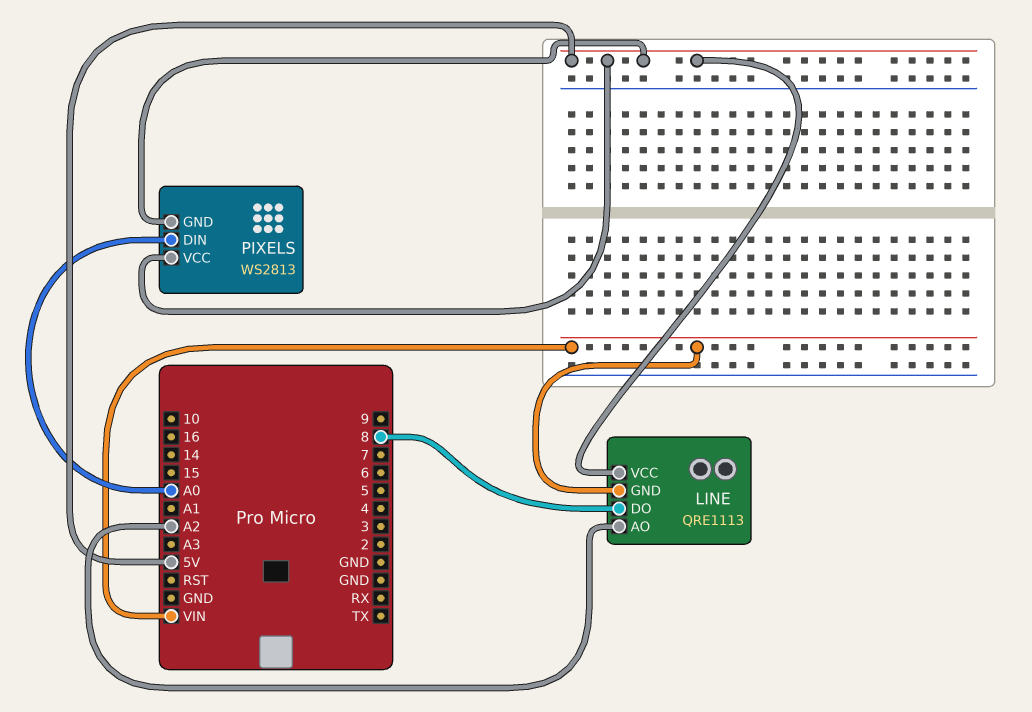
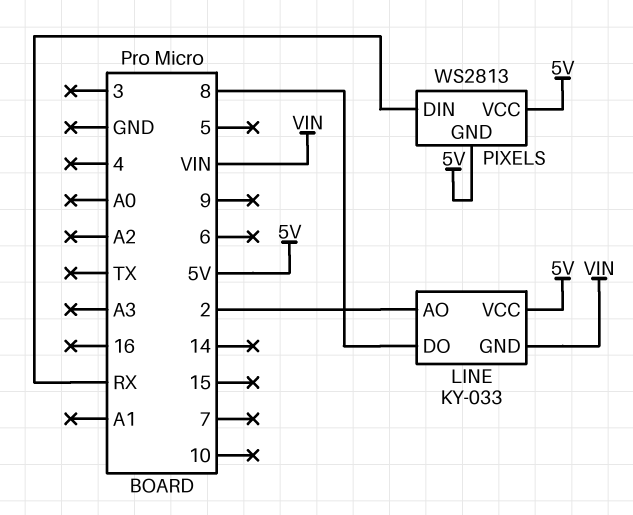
LINE: QRE1113 -> KY-033
LINE pin AO: A2 -> 2
PIXELS pin DIN: A0 -> RX

